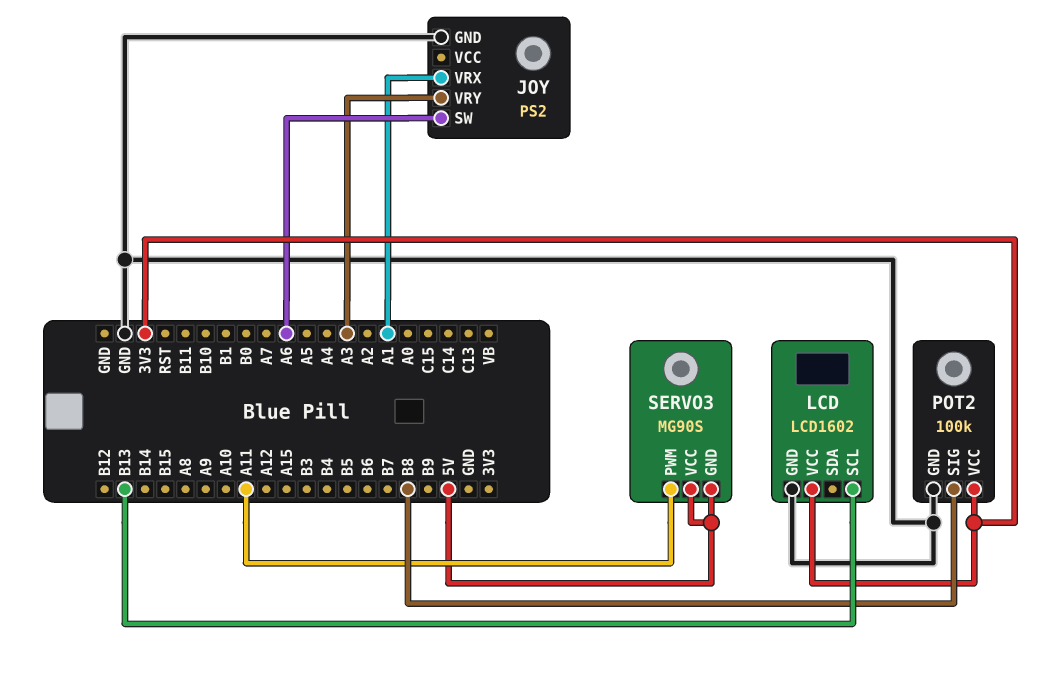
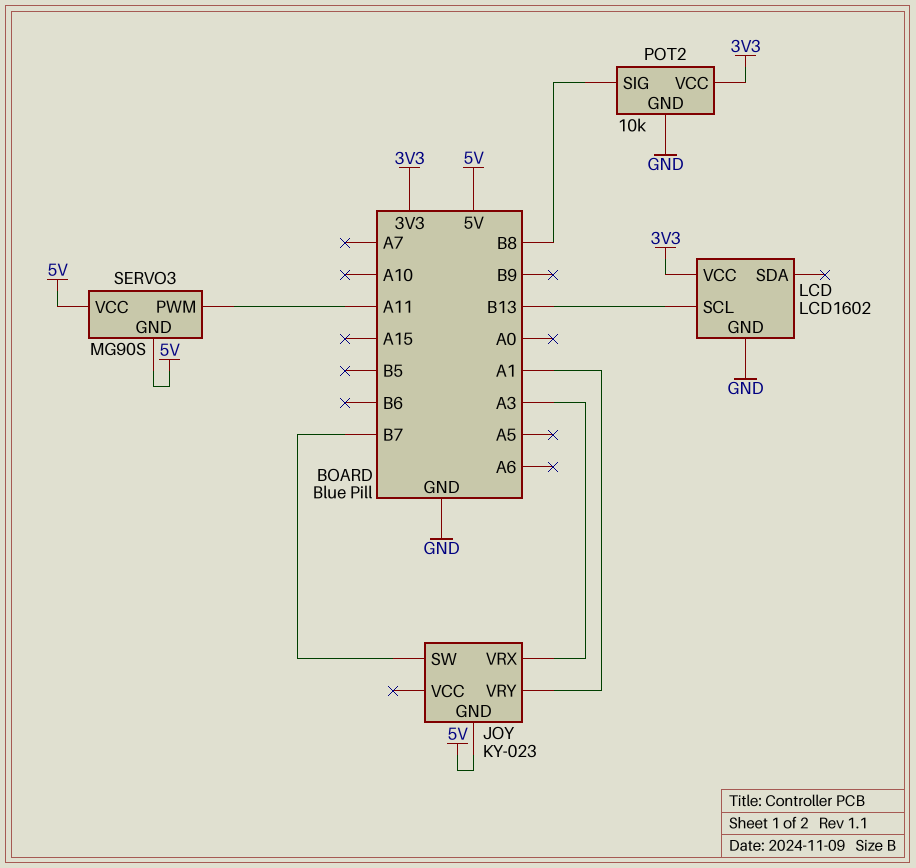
JOY: PS2 -> KY-023
JOY pin GND: GND -> 5V
JOY pin SW: A6 -> B7
JOY pin VRX: A1 -> A3
JOY pin VRY: A3 -> A1
POT2: 100k -> 10k

